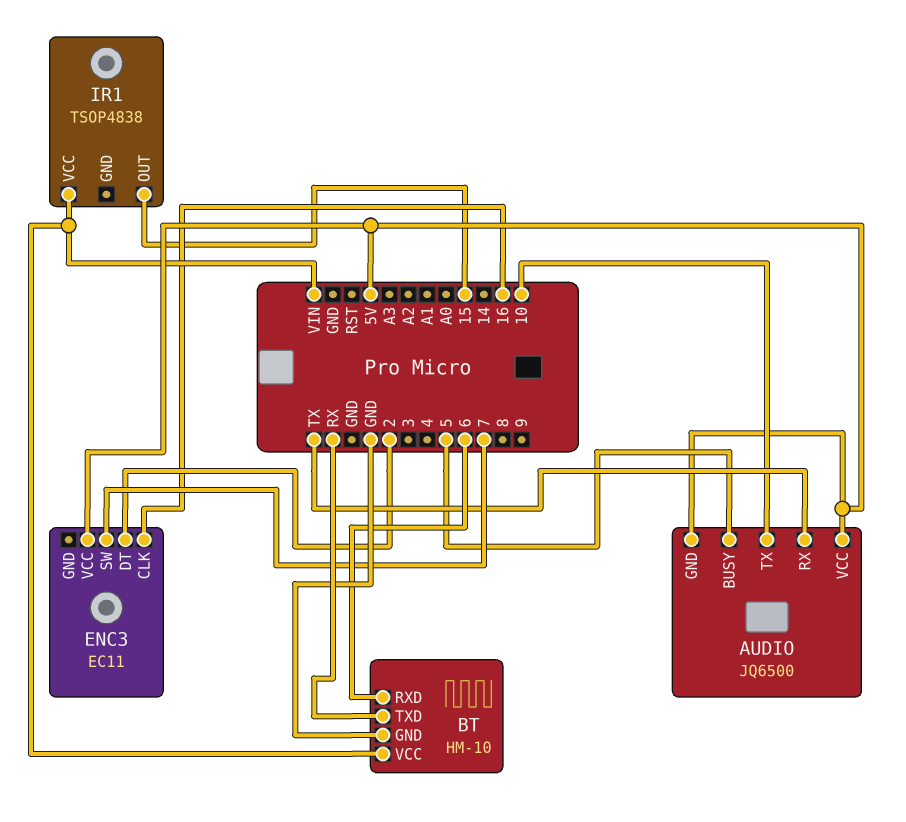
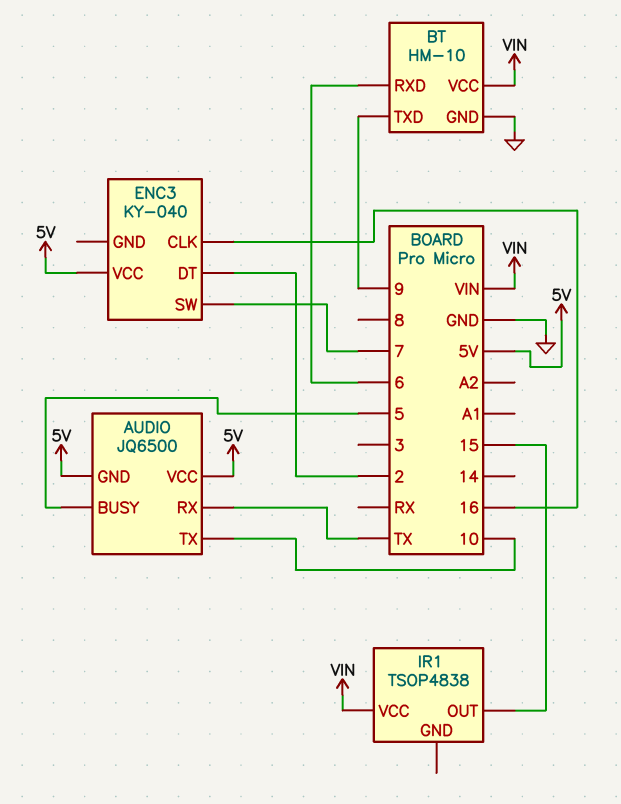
BT pin TXD: RX -> 9
ENC3: EC11 -> KY-040

